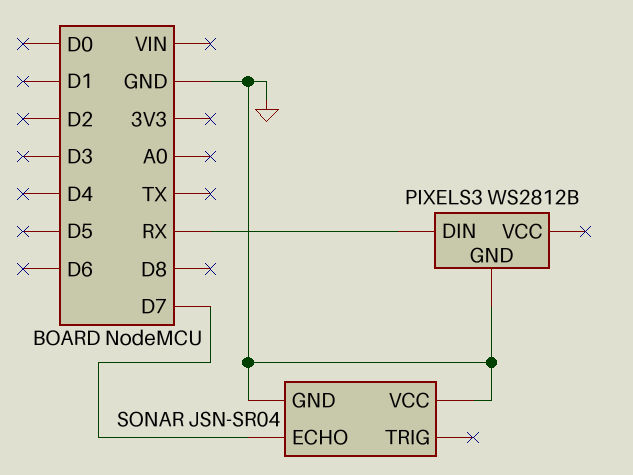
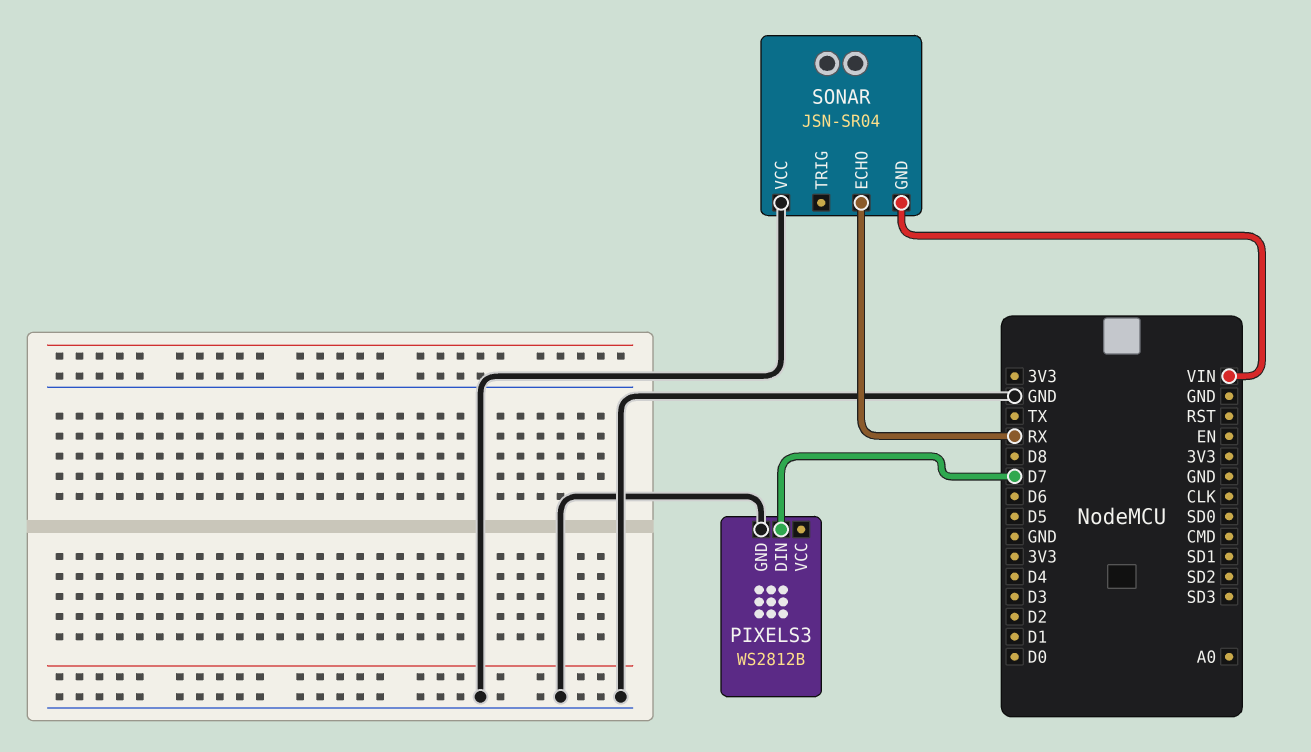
PIXELS3 pin DIN: RX -> D7
SONAR pin ECHO: D7 -> RX
SONAR pin GND: GND -> VIN

